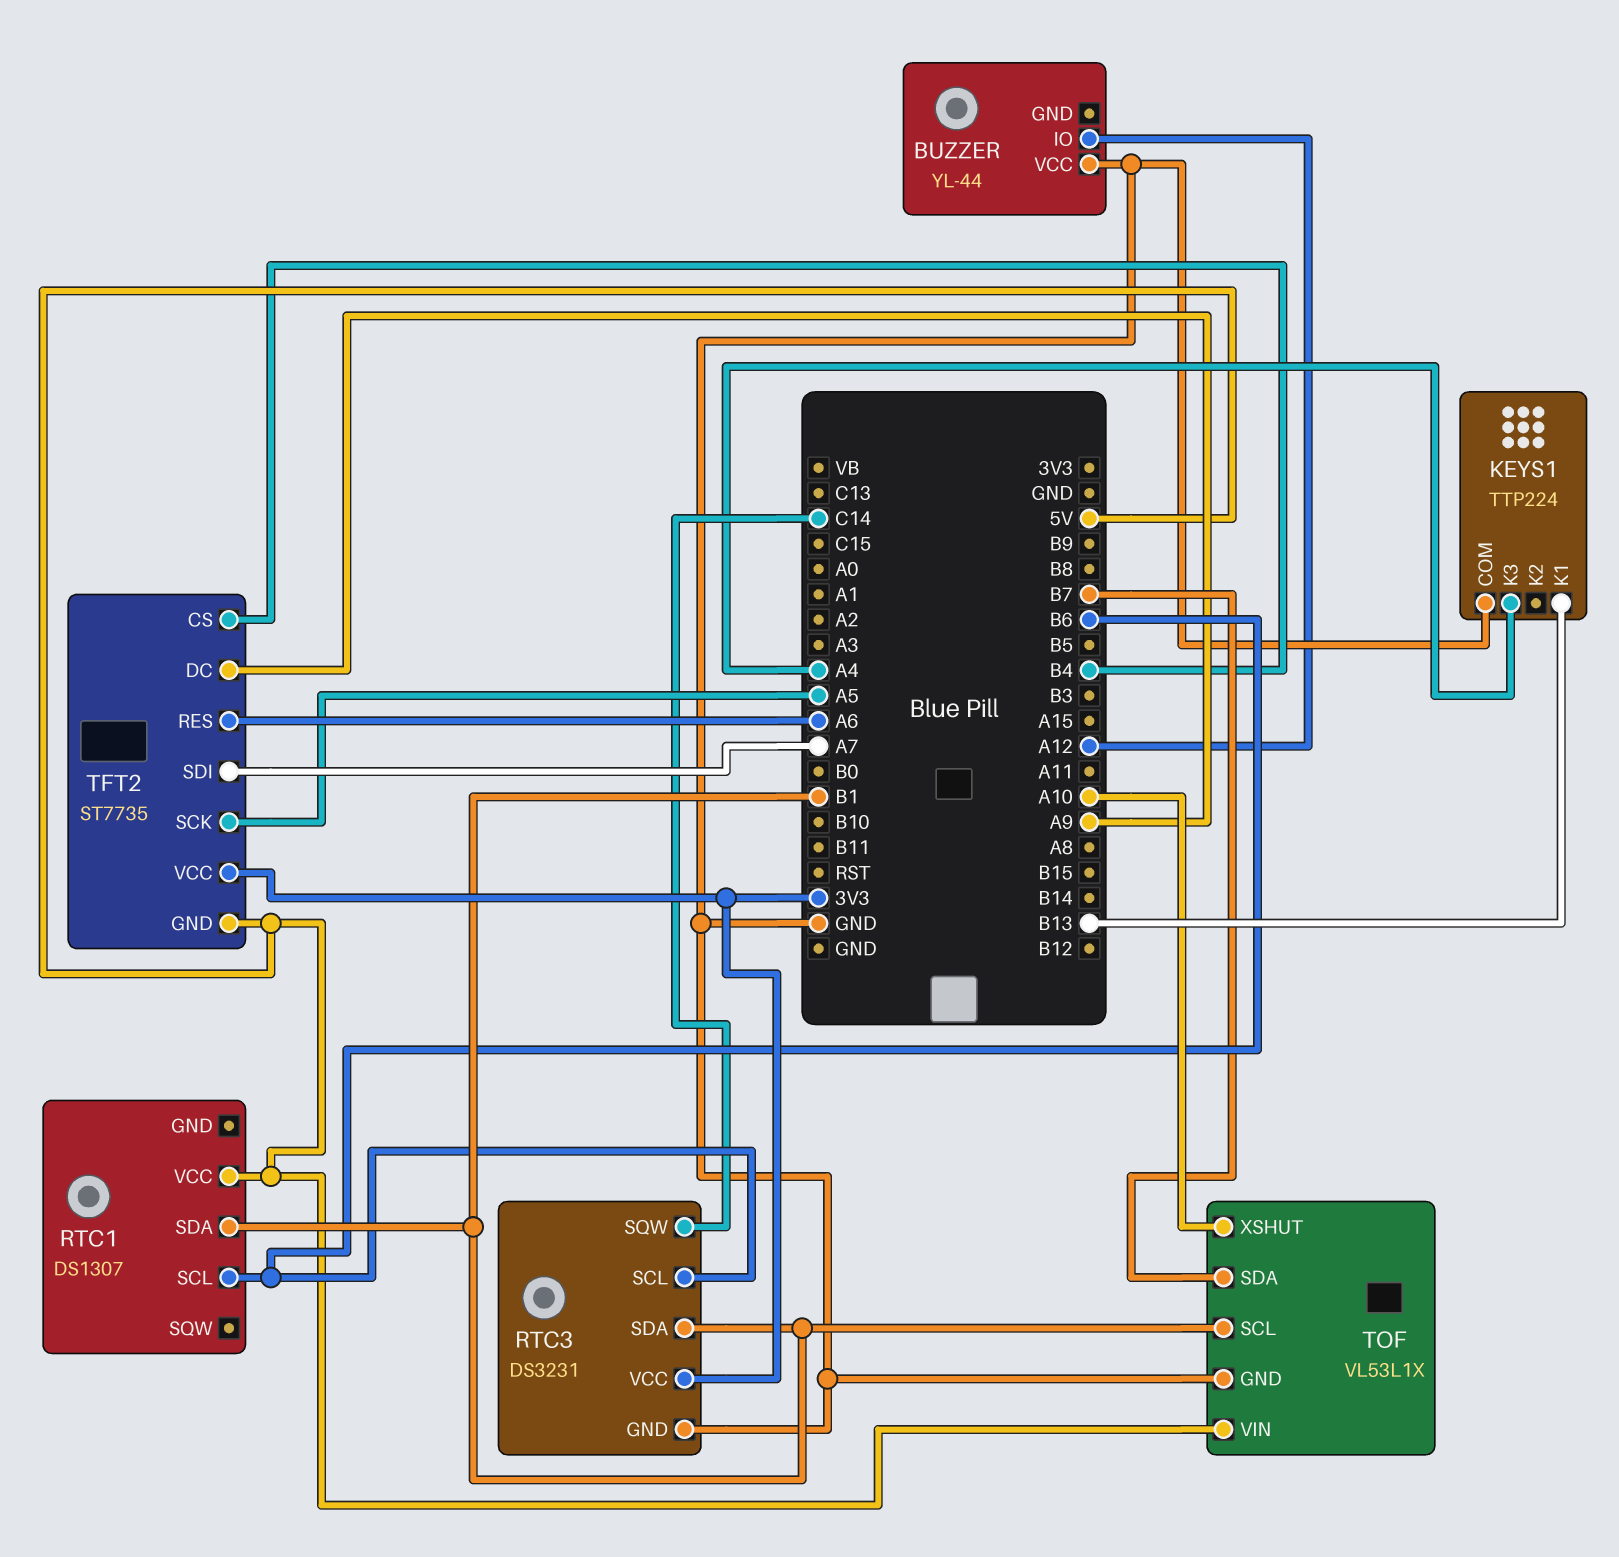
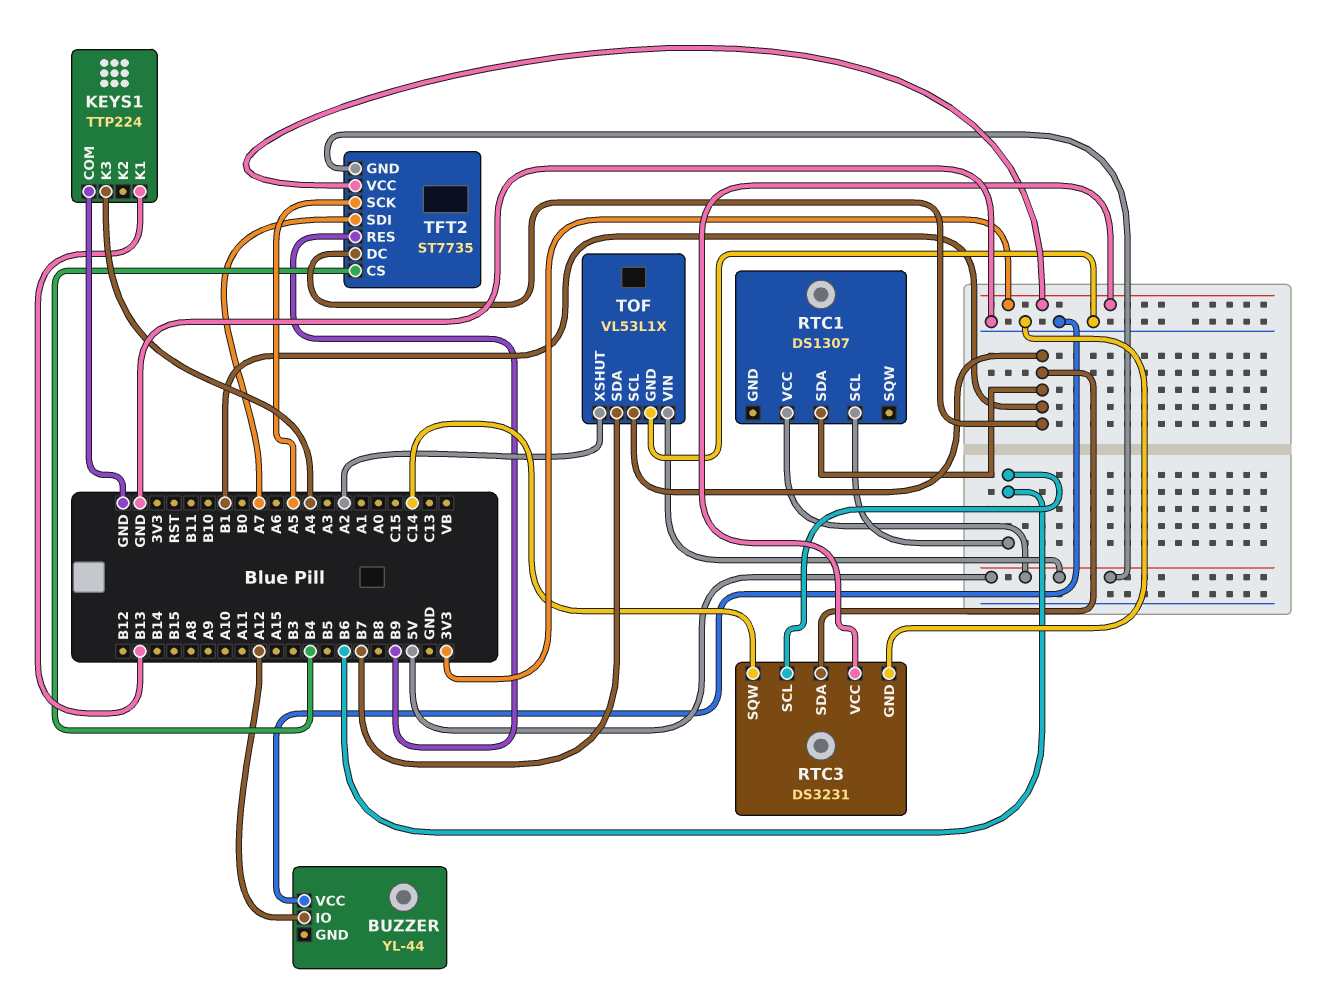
TFT2 pin DC: A9 -> B1
TFT2 pin RES: A6 -> B9
TOF pin XSHUT: A10 -> A2

